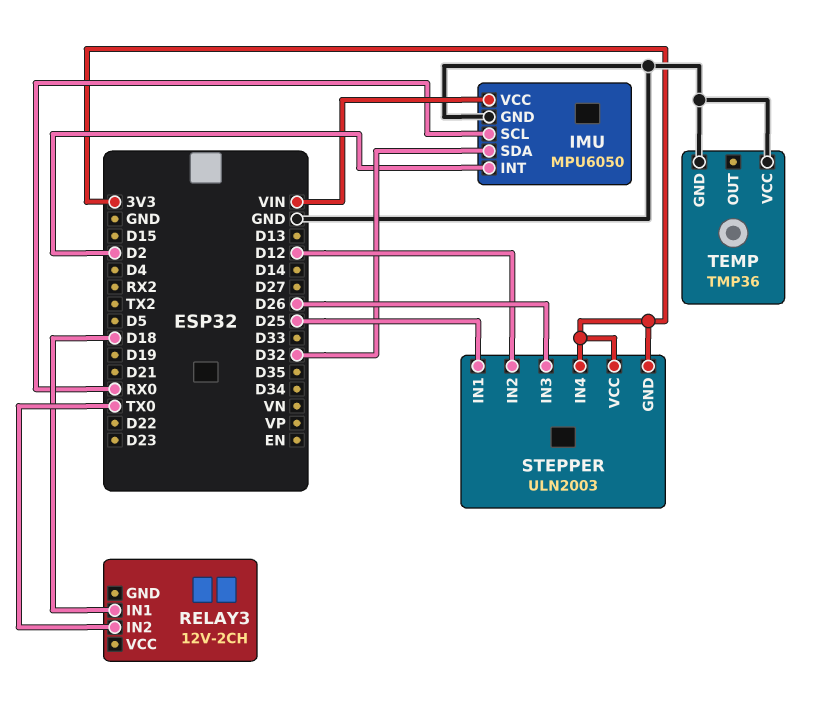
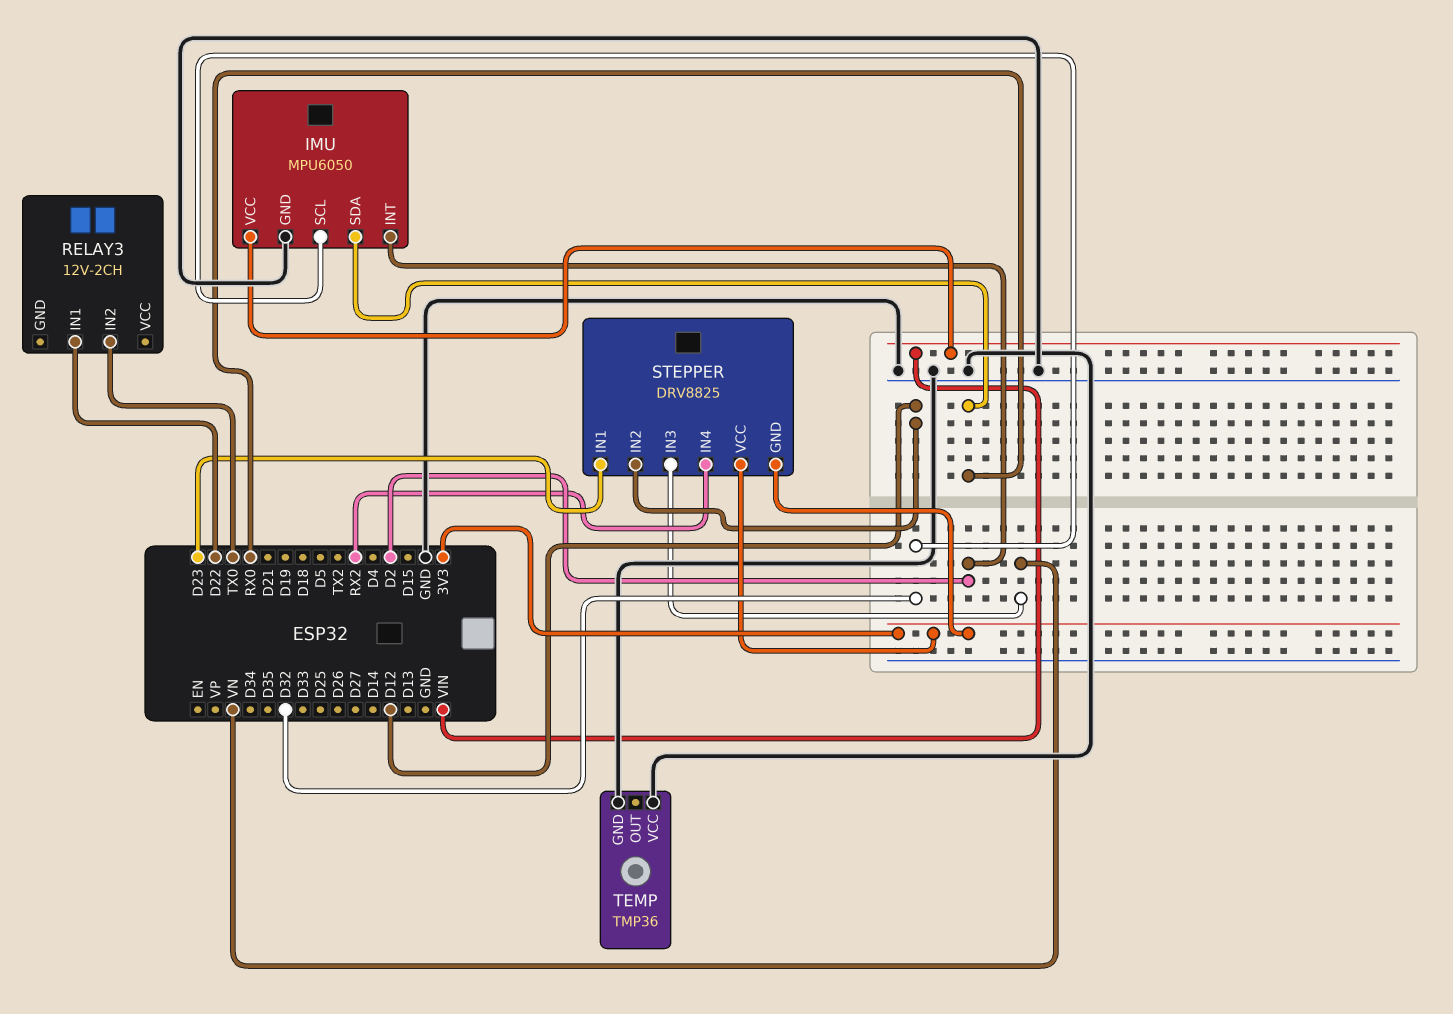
IMU pin SCL: RX0 -> D32
IMU pin SDA: D32 -> RX0
RELAY3 pin IN1: D18 -> D22
STEPPER: ULN2003 -> DRV8825
STEPPER pin IN1: D25 -> D23
STEPPER pin IN3: D26 -> VN
STEPPER pin IN4: 3V3 -> RX2

